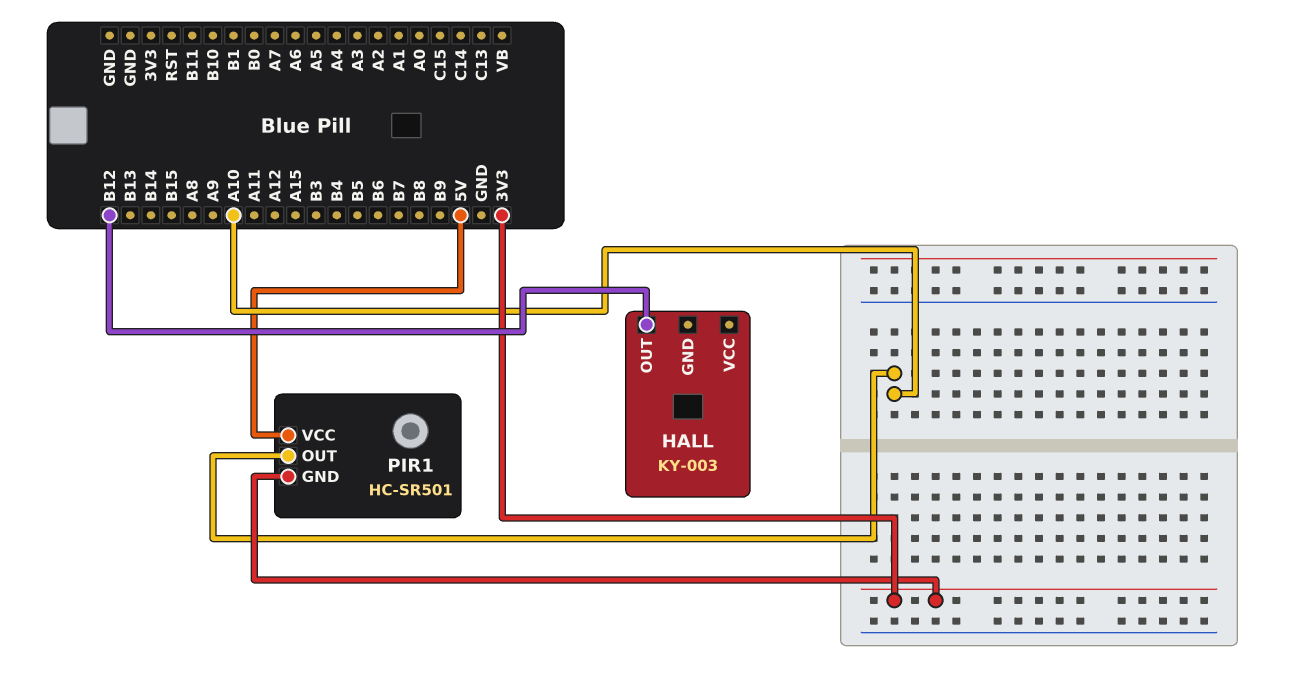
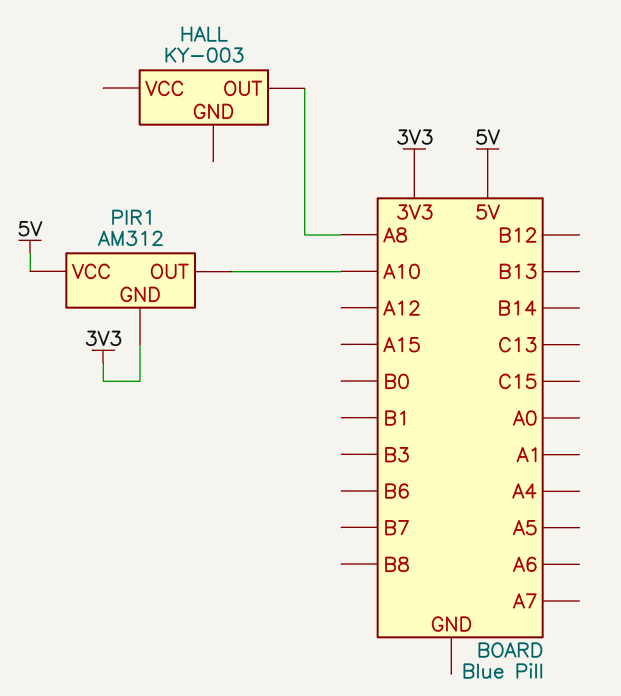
HALL pin OUT: B12 -> A8
PIR1: HC-SR501 -> AM312

